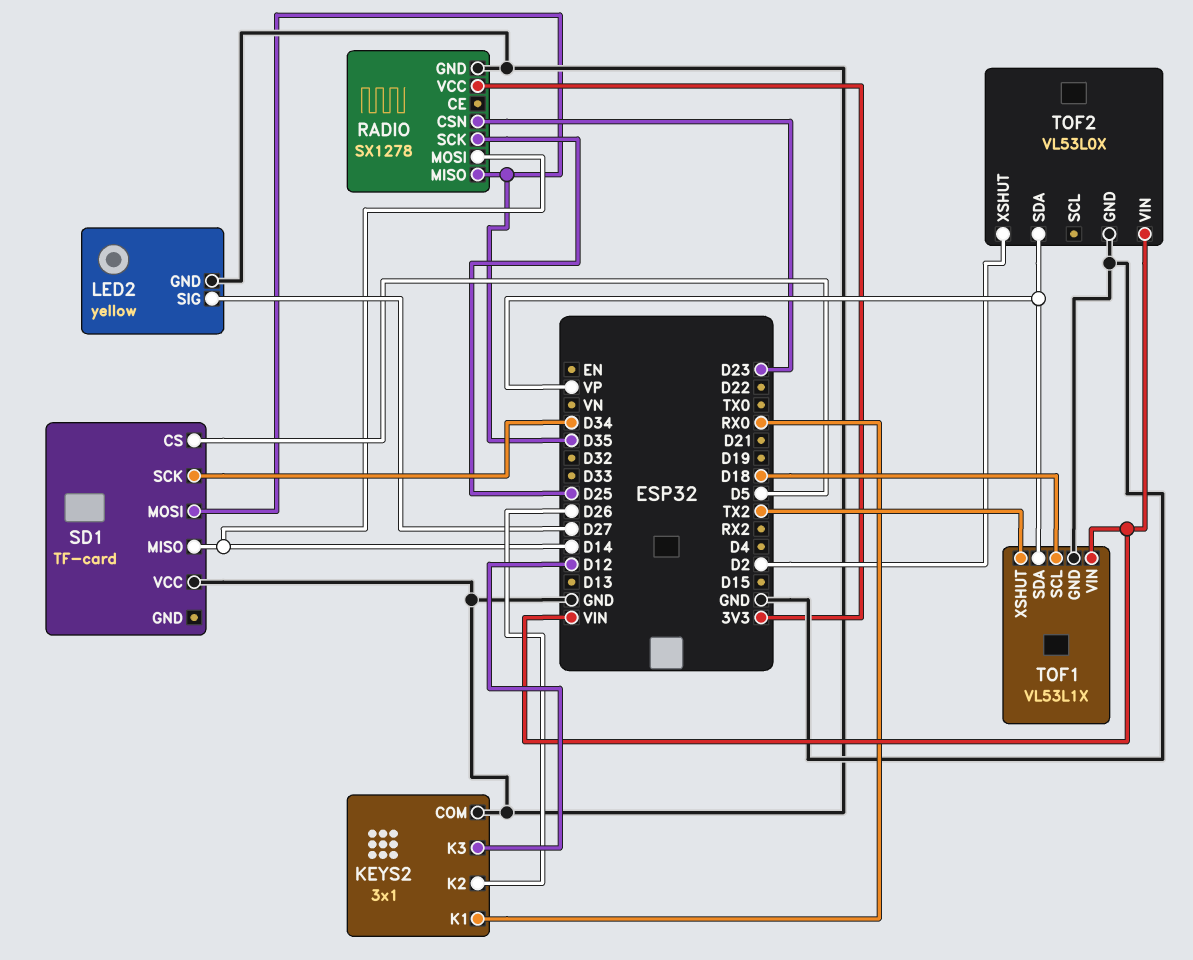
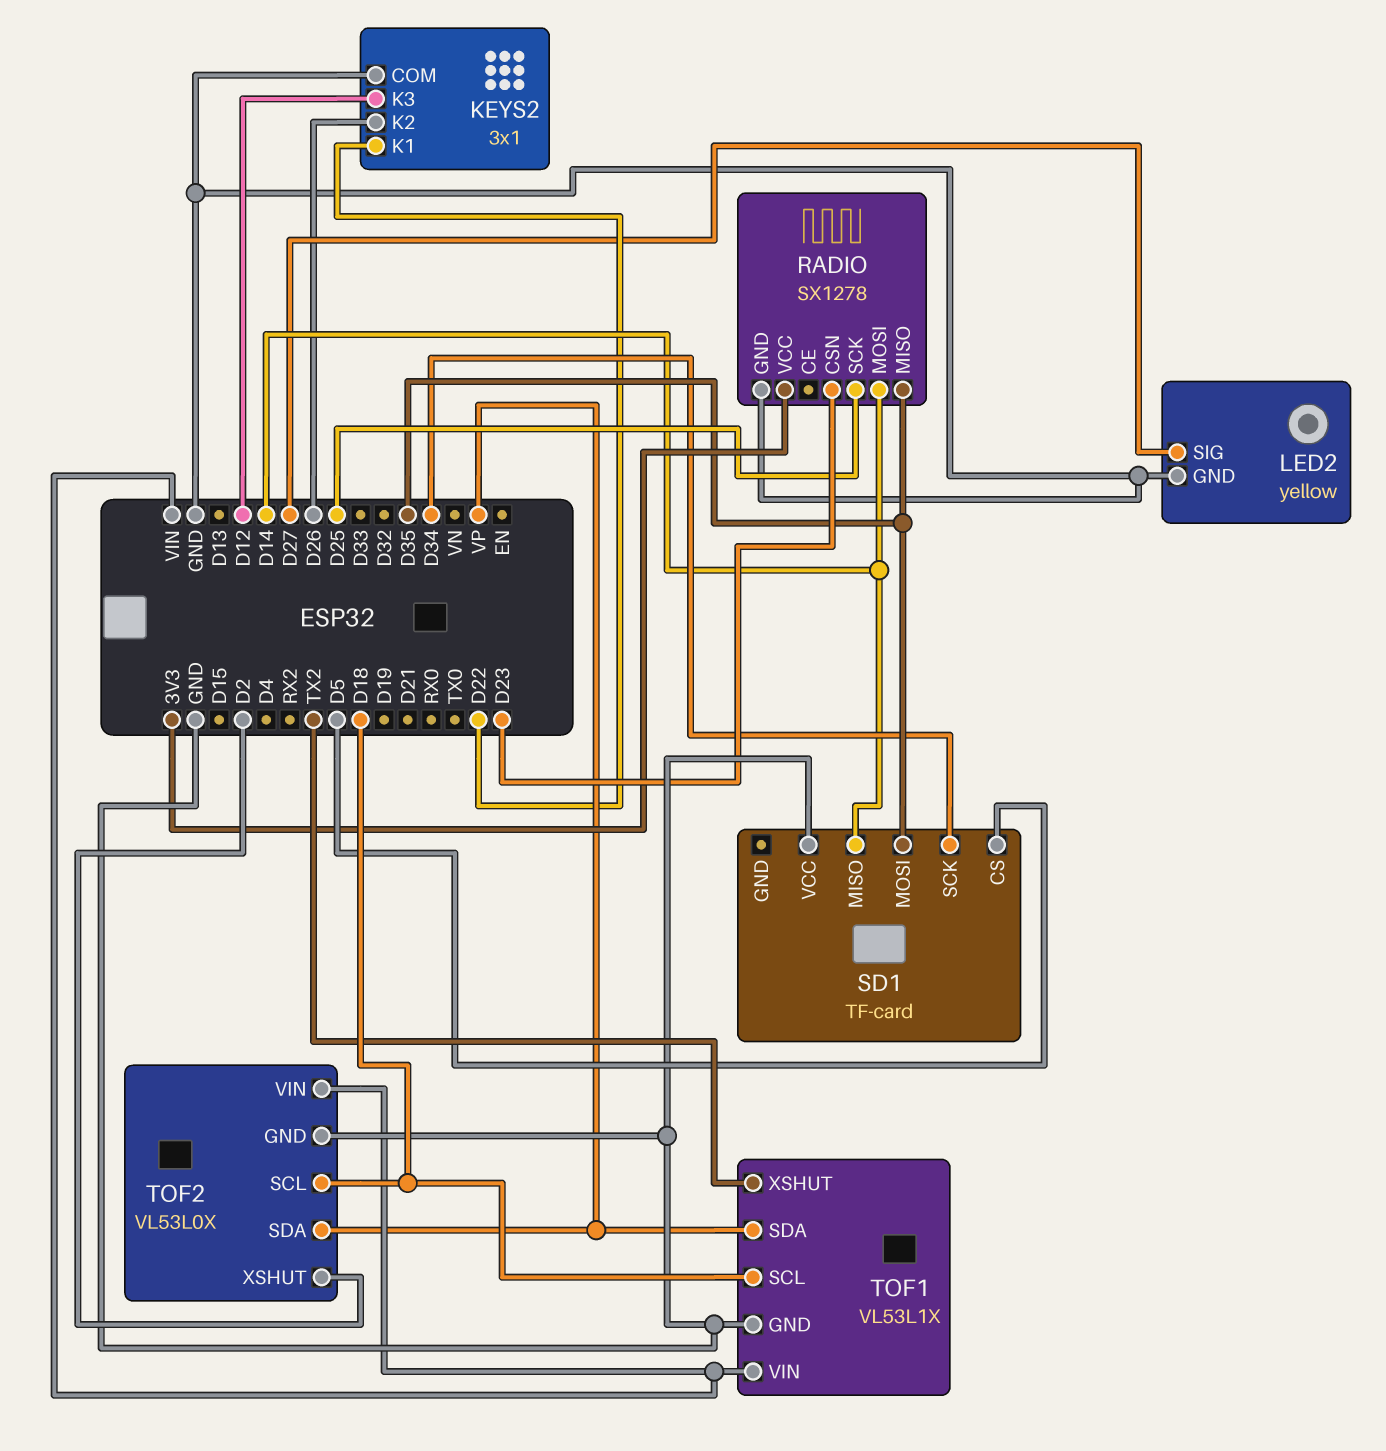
KEYS2 pin K1: RX0 -> D22
TOF2 pin SCL: none -> D18

